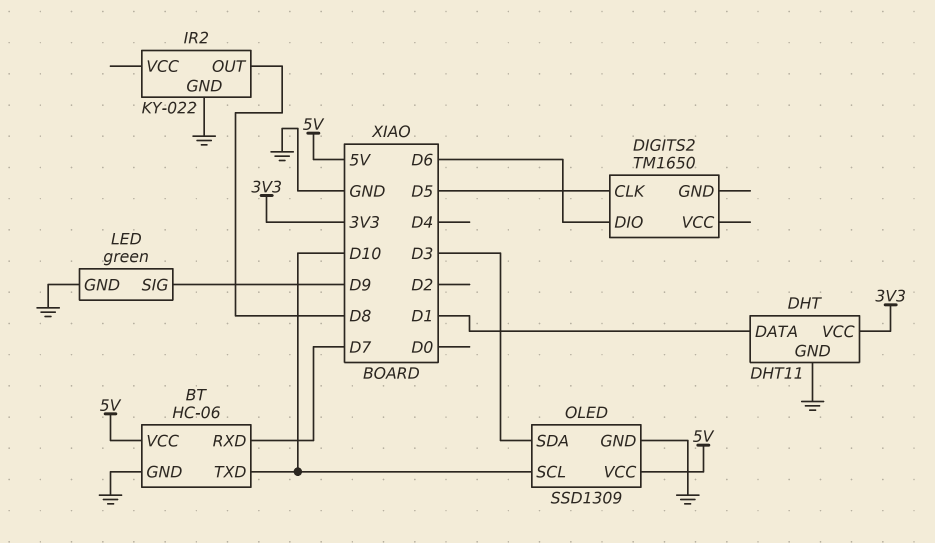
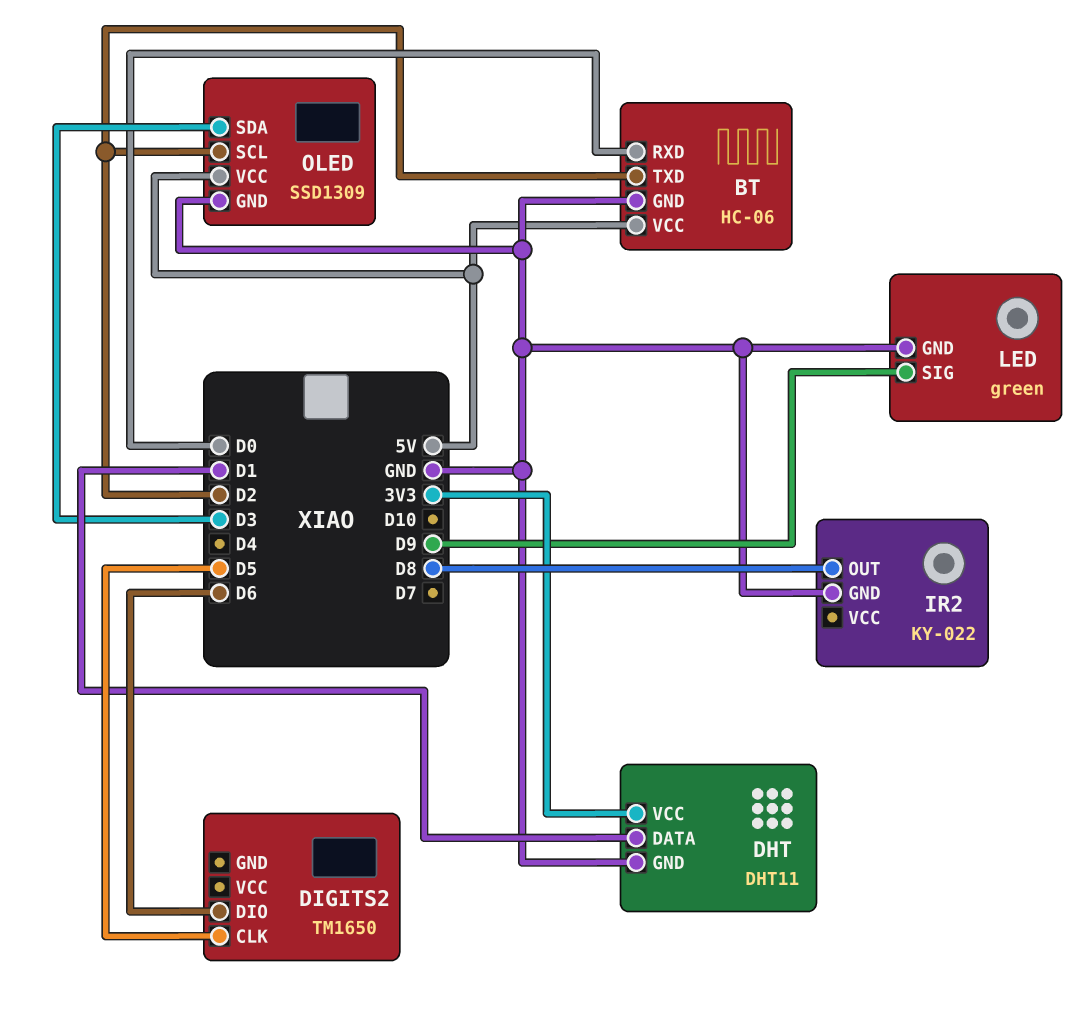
BT pin RXD: D7 -> D0
BT pin TXD: D10 -> D2
OLED pin SCL: D10 -> D2

